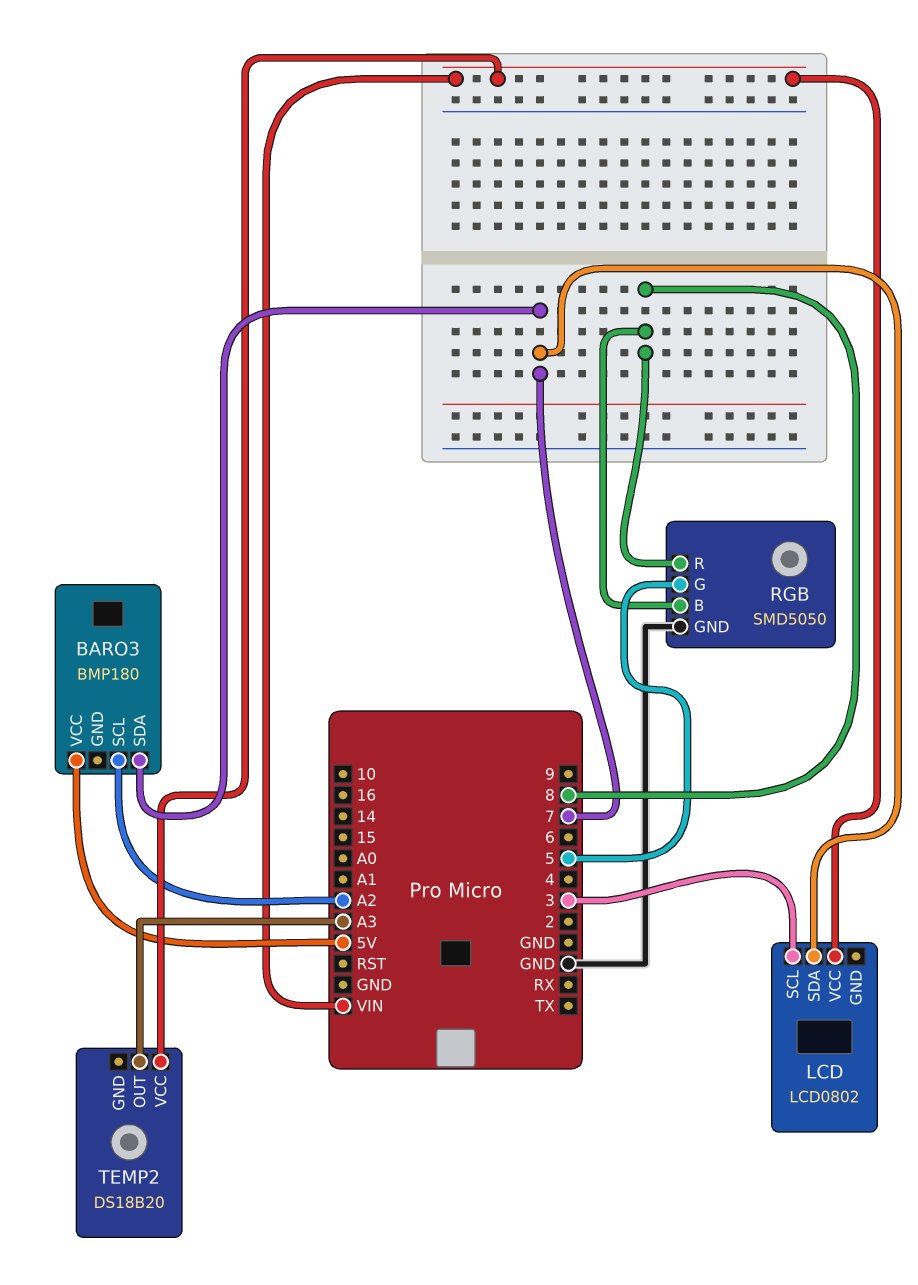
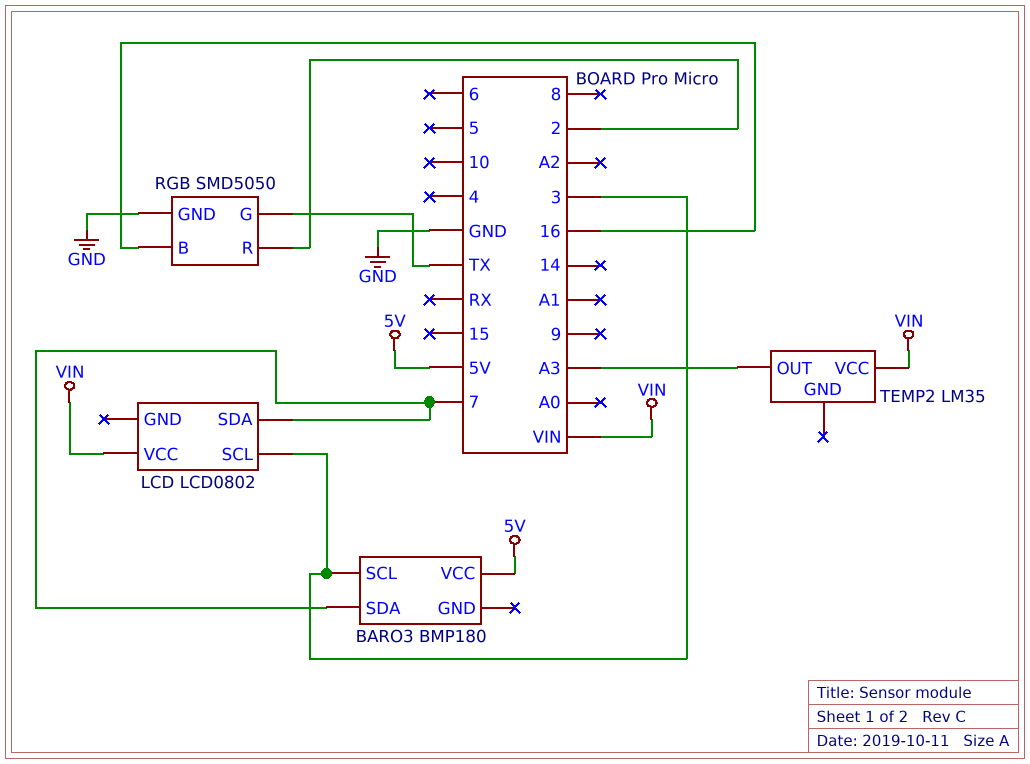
BARO3 pin SCL: A2 -> 3
RGB pin B: 8 -> 16
RGB pin G: 5 -> TX
RGB pin R: 8 -> 2
TEMP2: DS18B20 -> LM35

